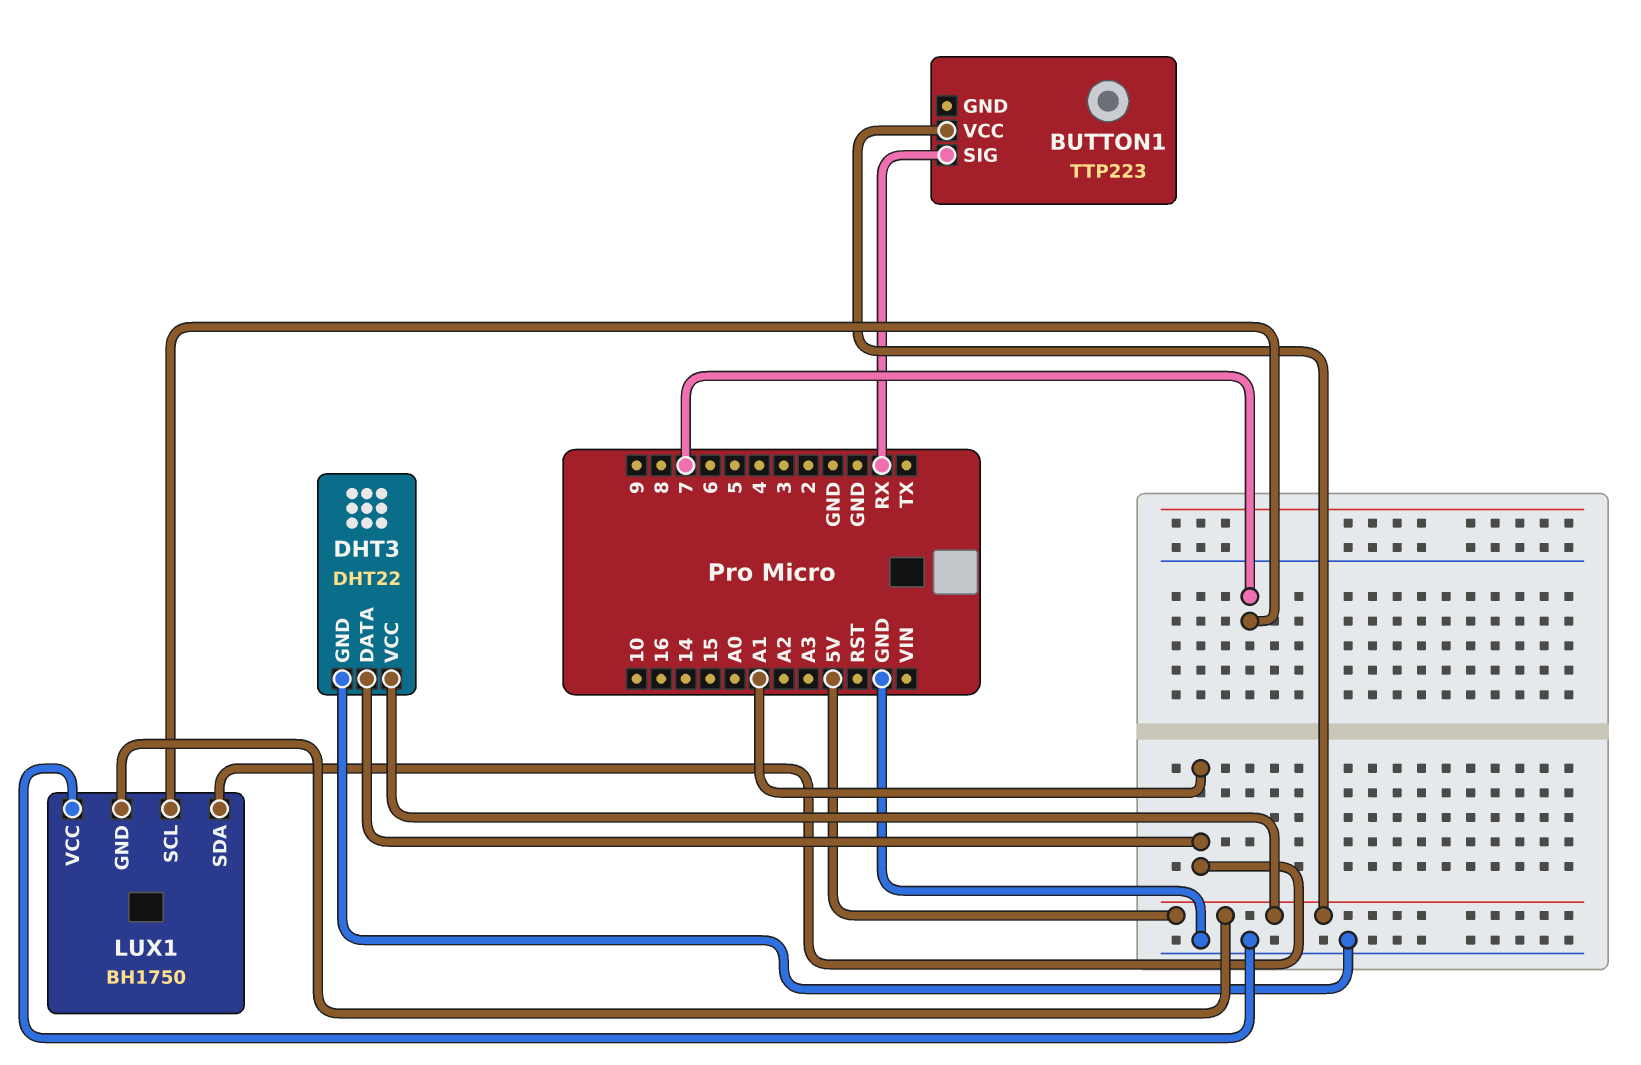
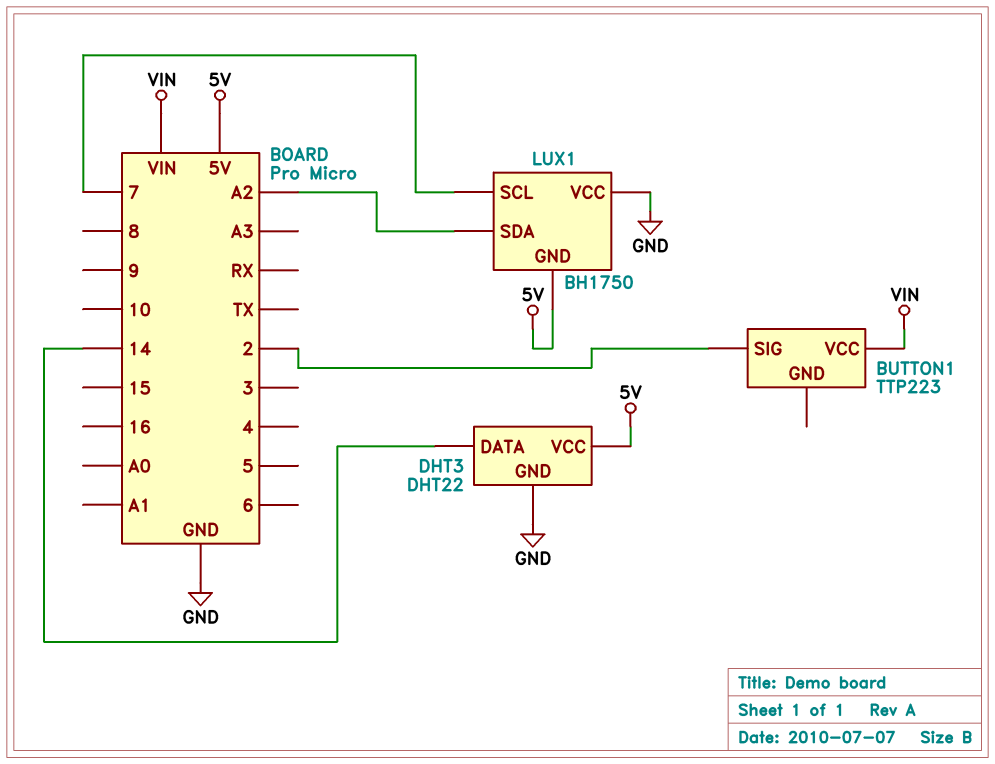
BUTTON1 pin SIG: RX -> 2
BUTTON1 pin VCC: 5V -> VIN
DHT3 pin DATA: A1 -> 14
LUX1 pin SDA: A1 -> A2

